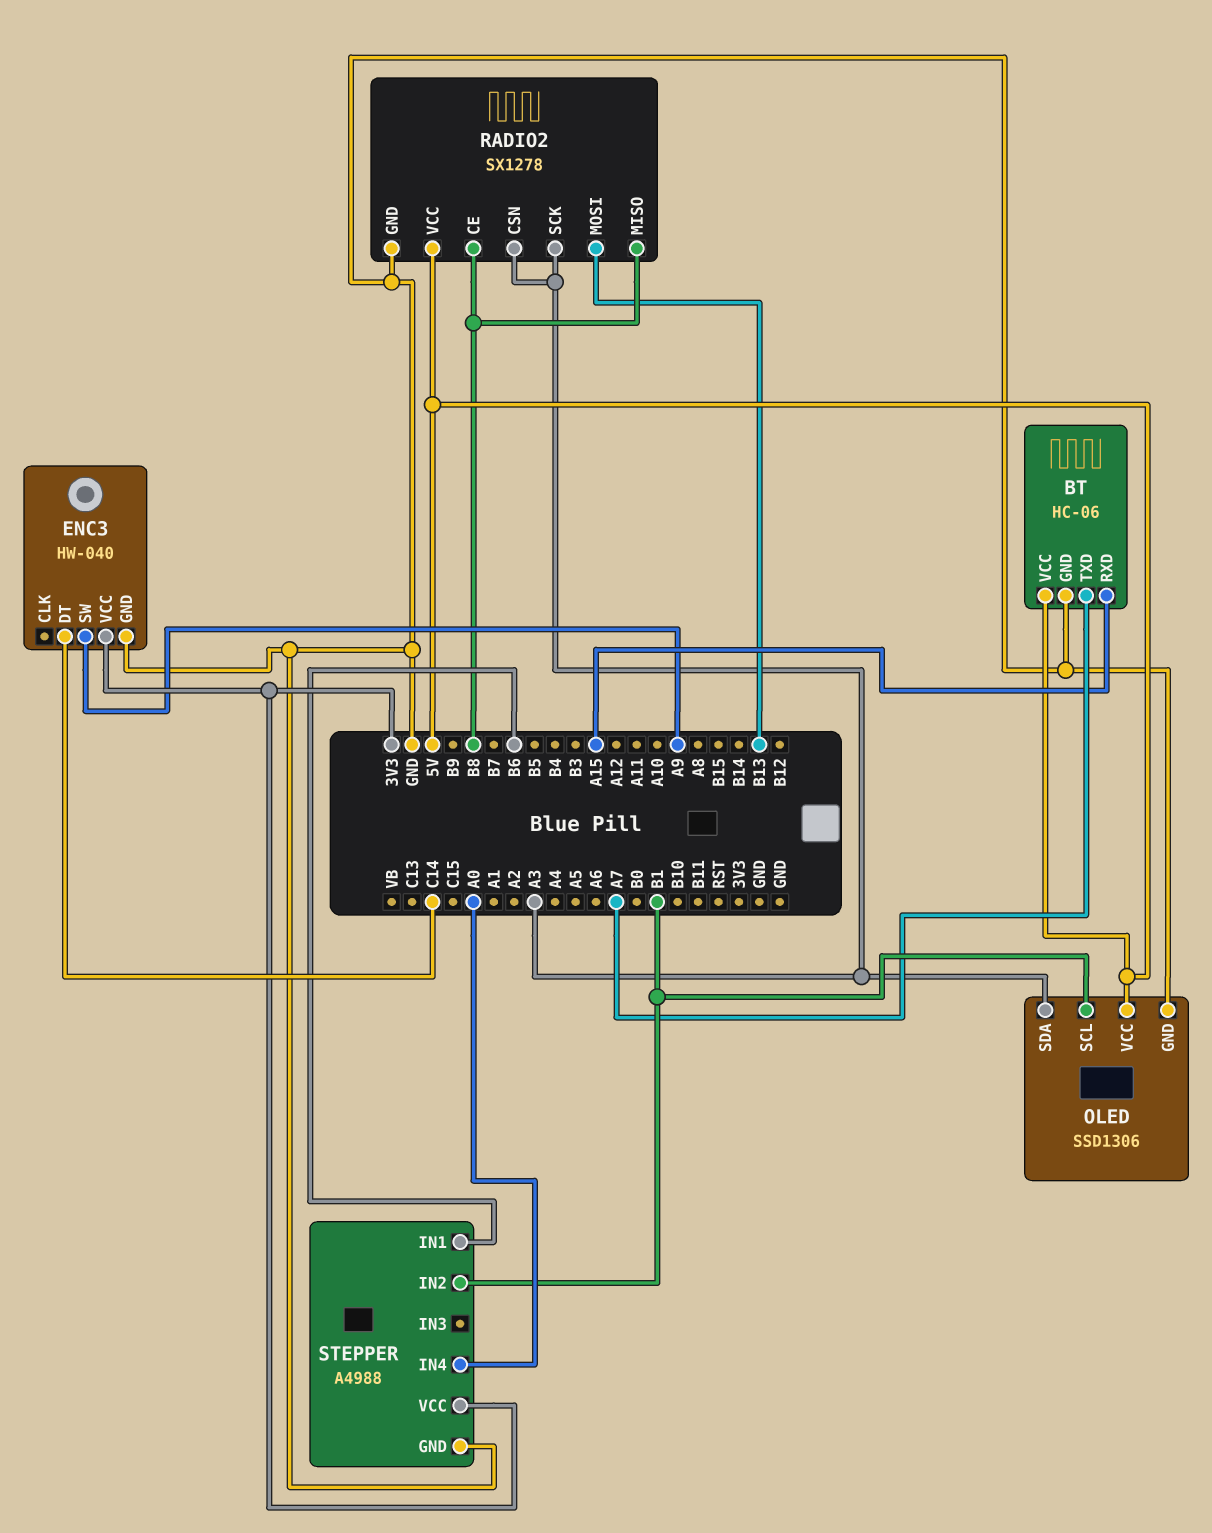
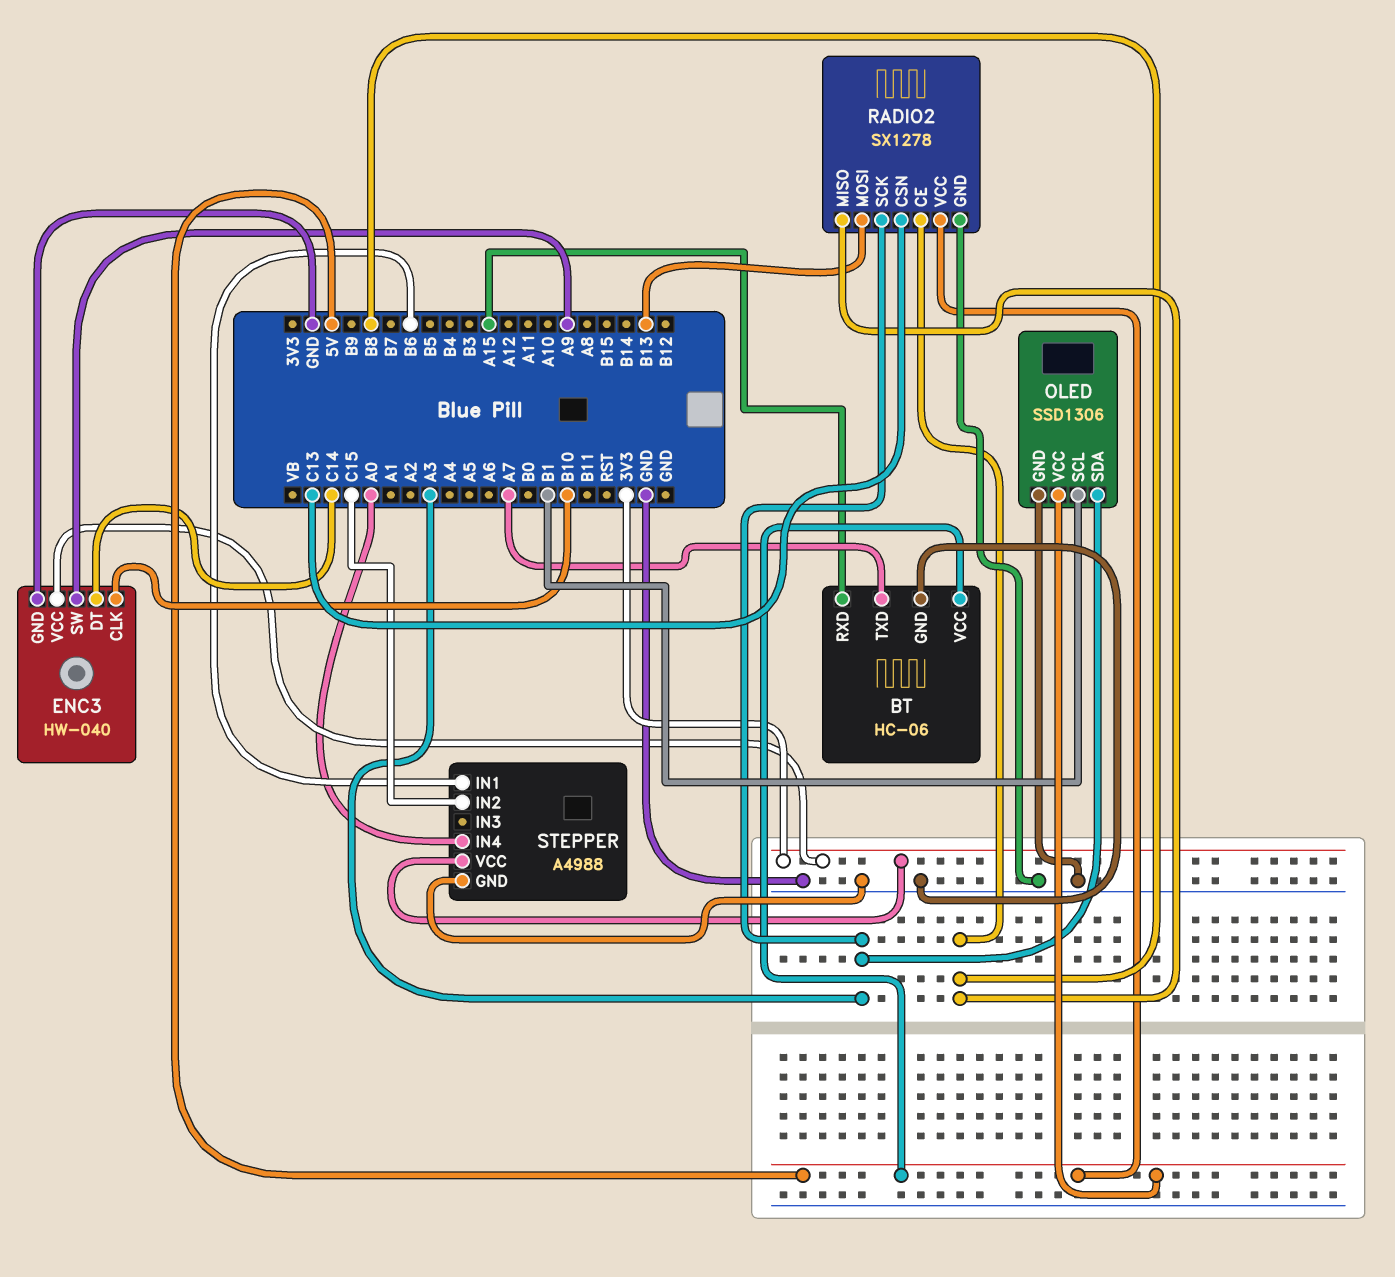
ENC3 pin CLK: none -> B10
RADIO2 pin CSN: A3 -> C13
STEPPER pin IN2: B1 -> C15

